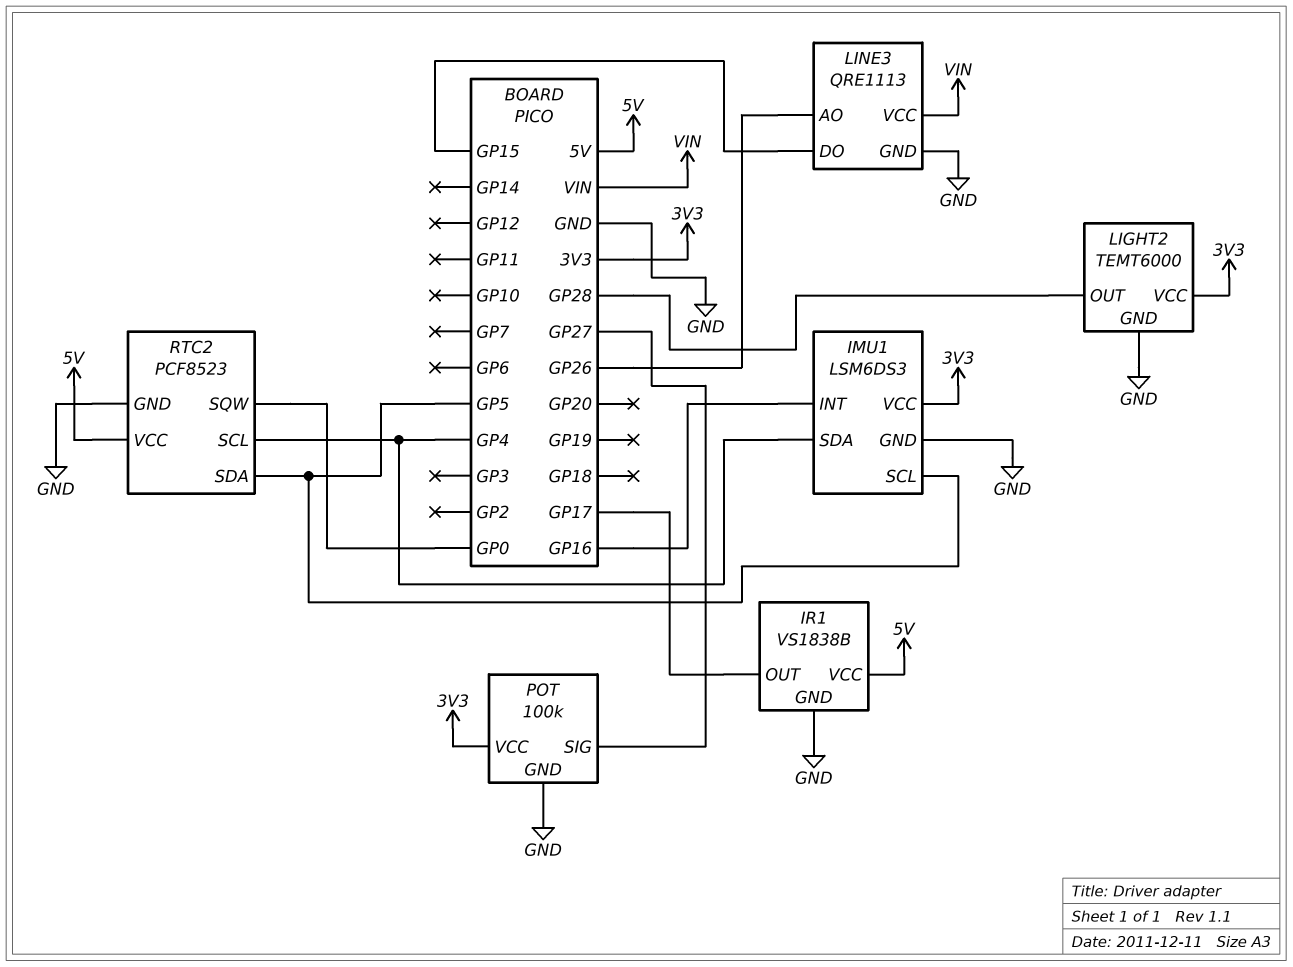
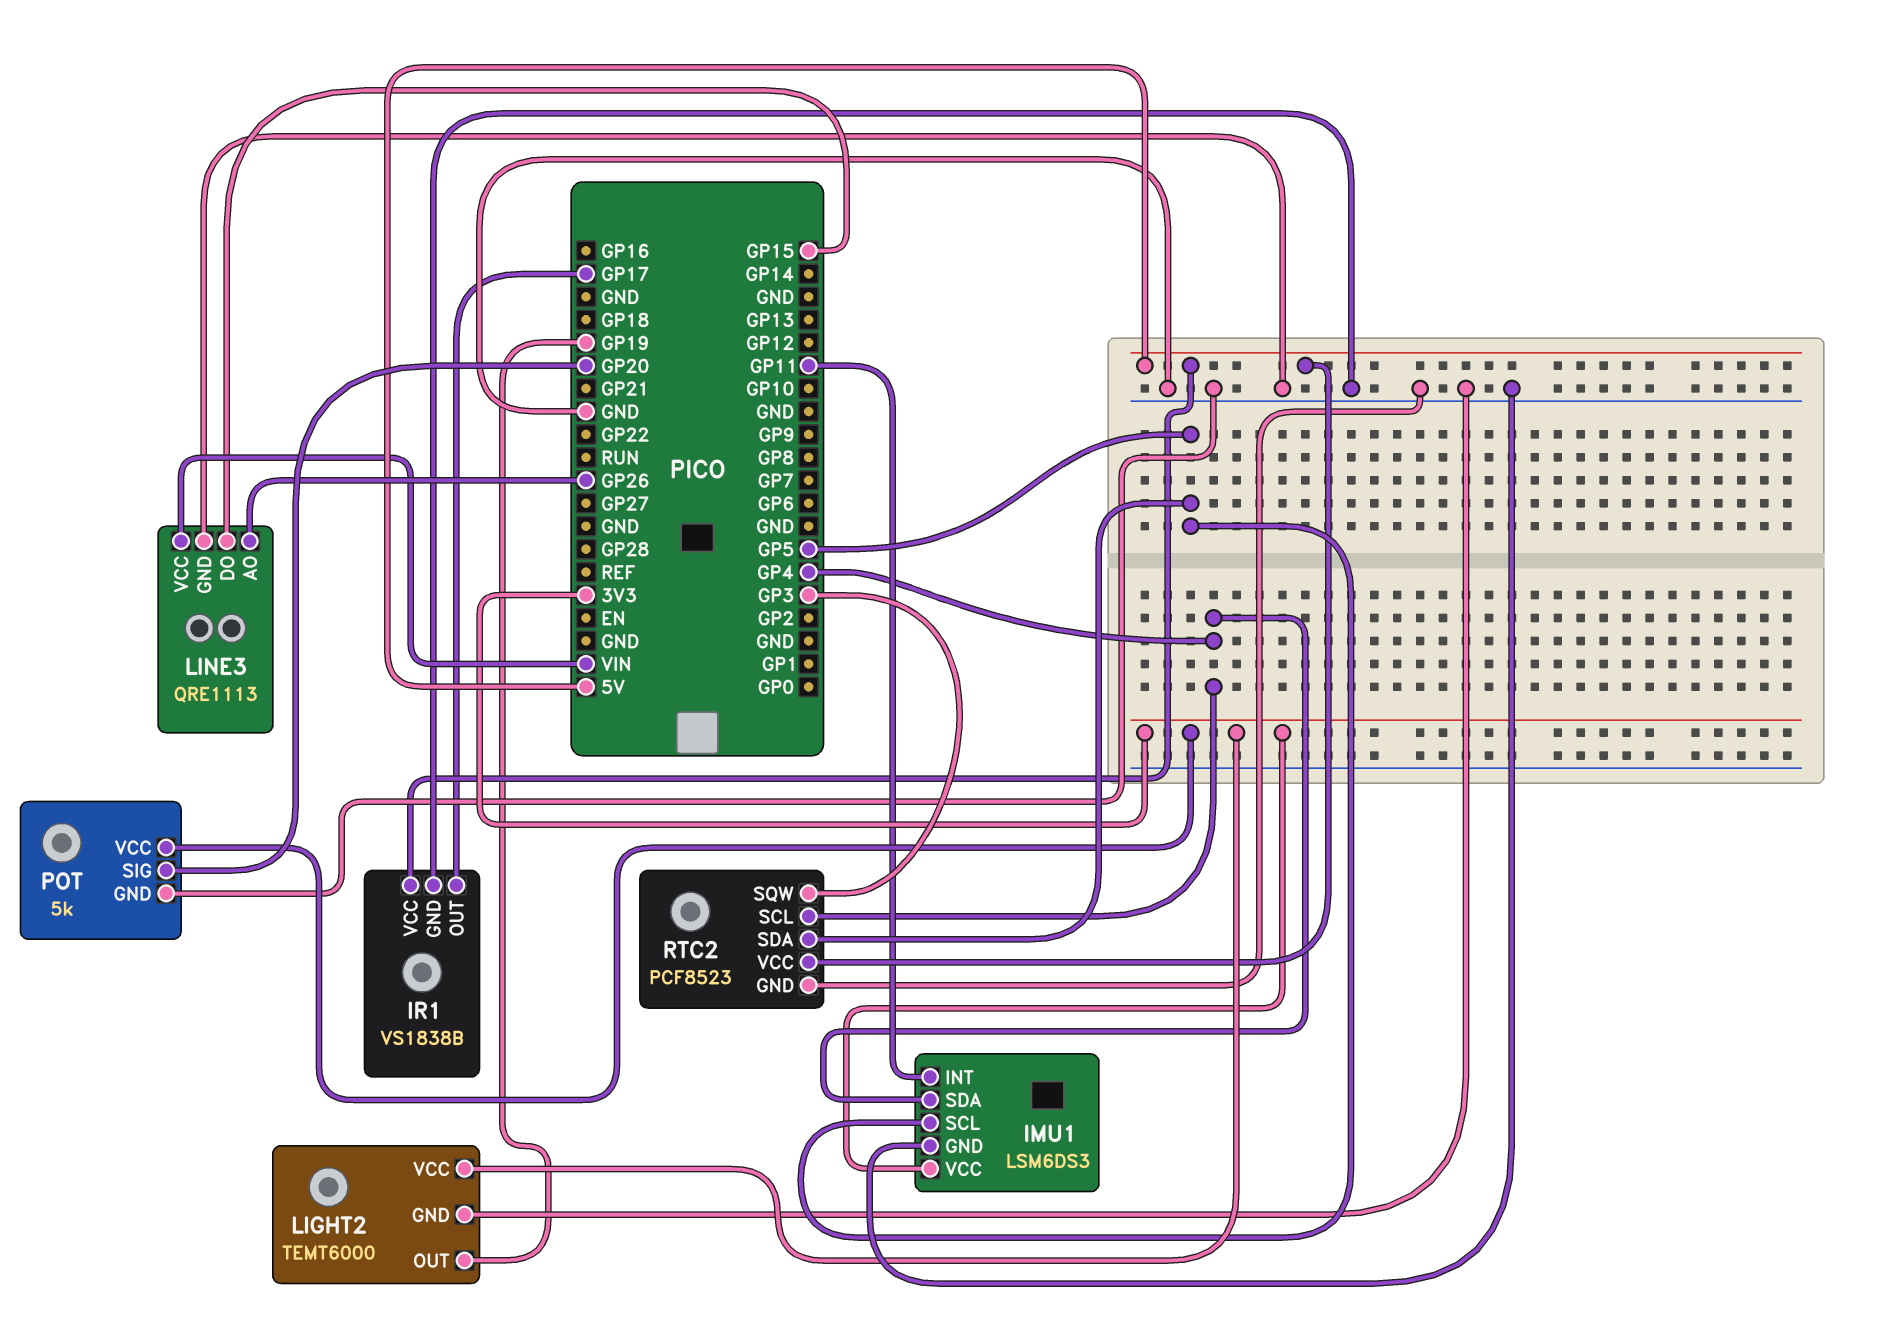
IMU1 pin INT: GP16 -> GP11
LIGHT2 pin OUT: GP28 -> GP19
POT: 100k -> 5k
POT pin SIG: GP27 -> GP20
RTC2 pin SQW: GP0 -> GP3

